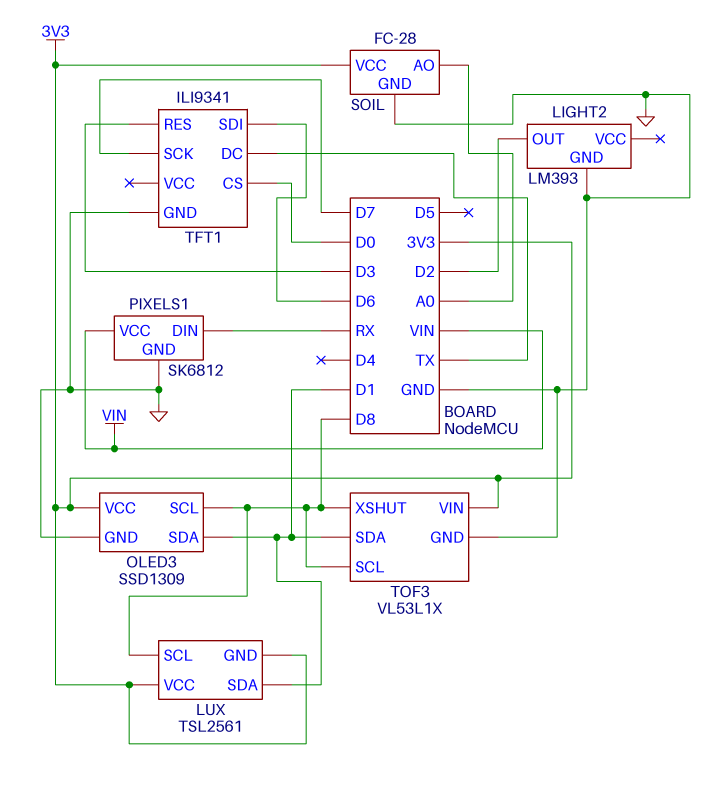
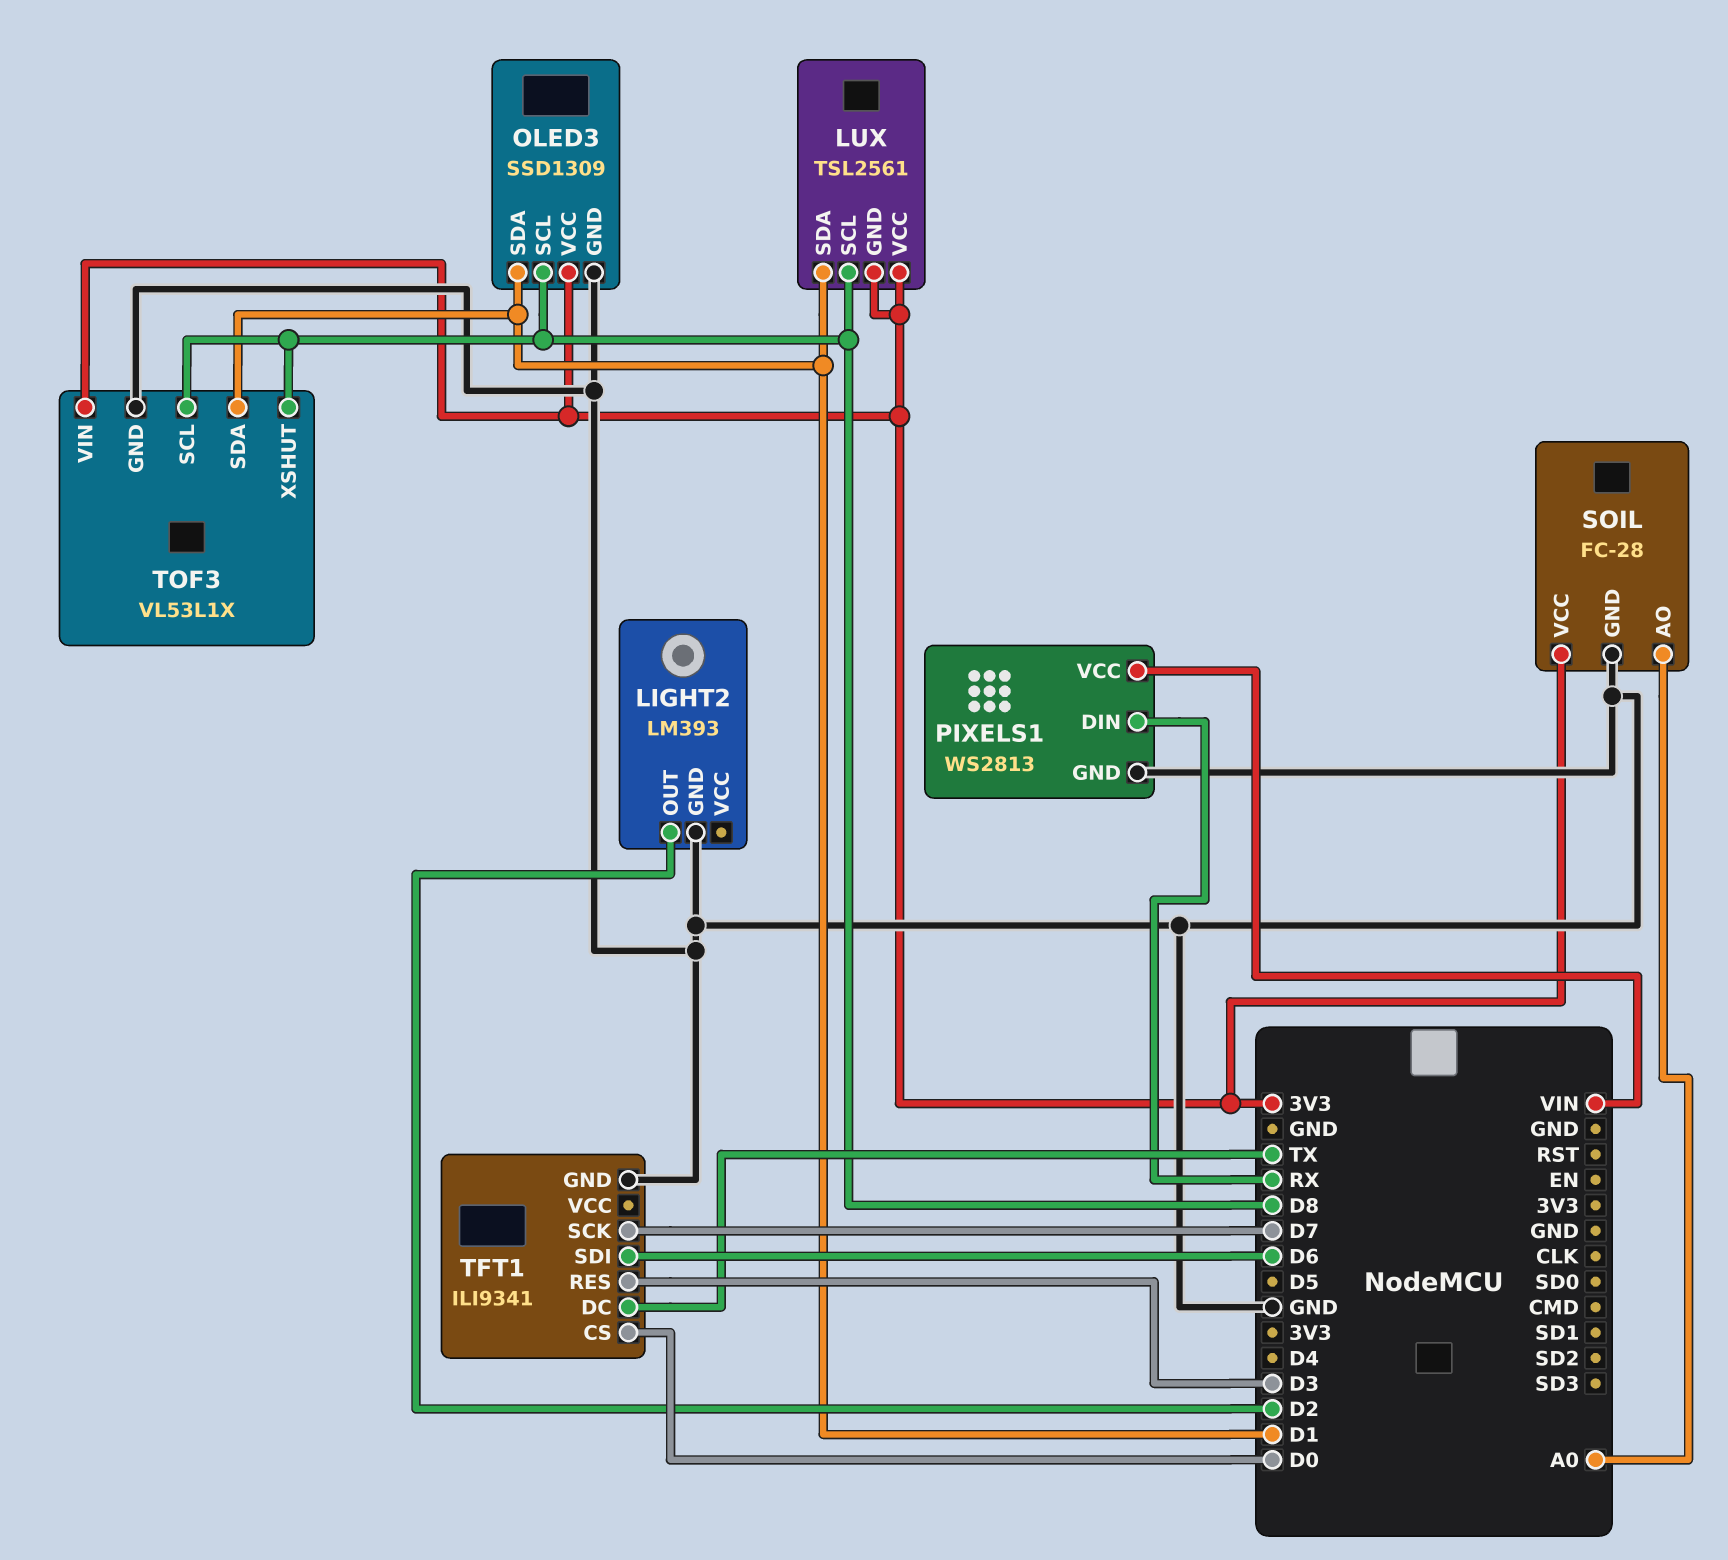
PIXELS1: SK6812 -> WS2813

